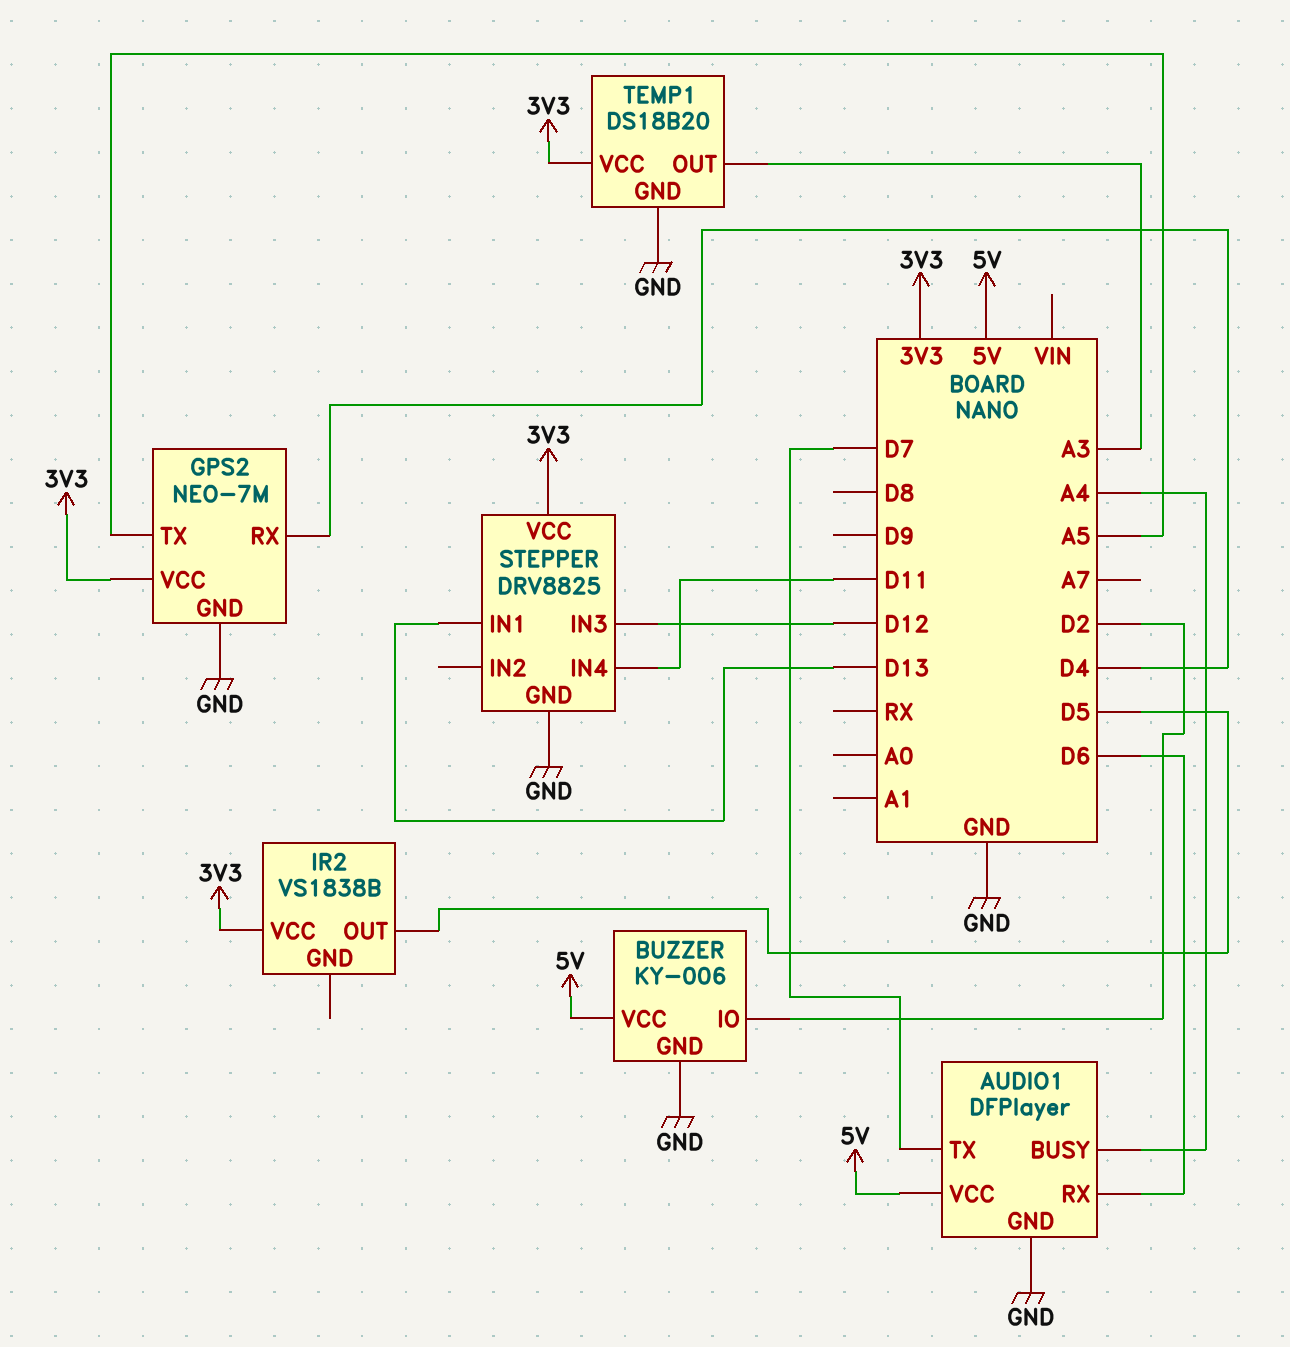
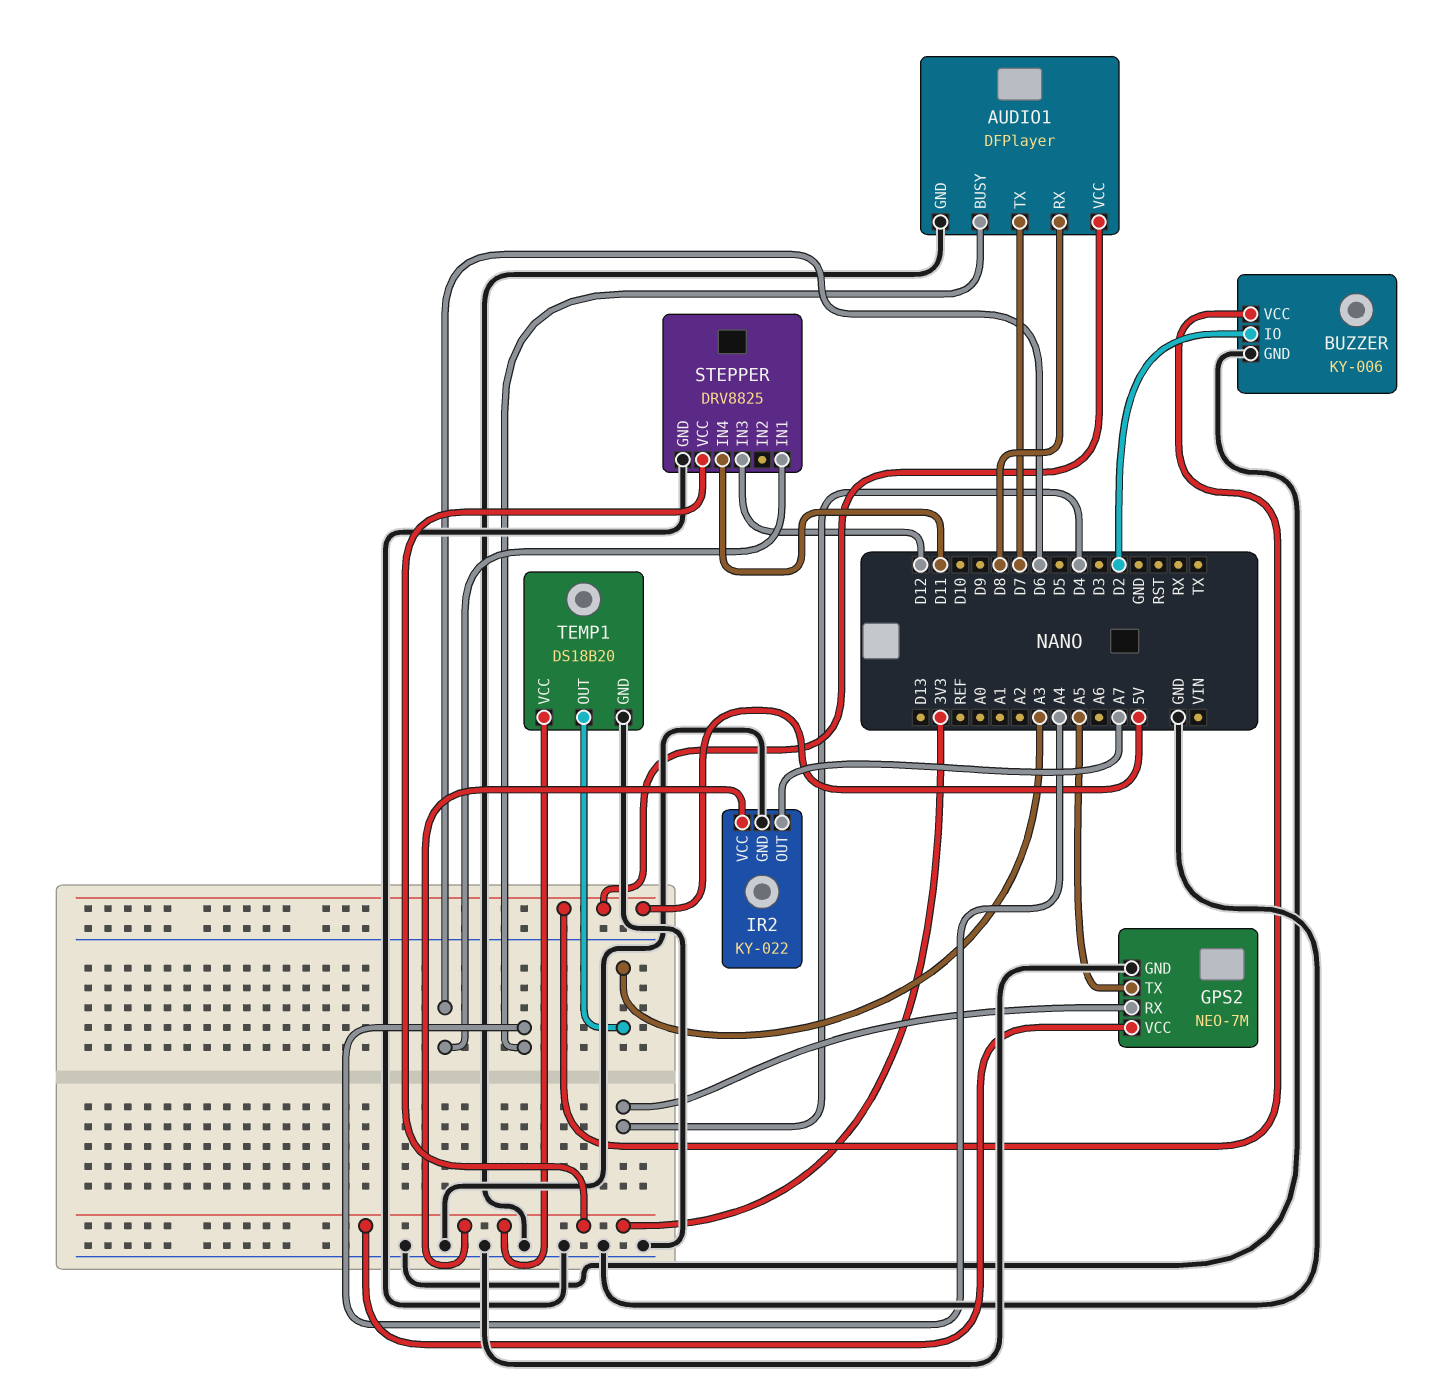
AUDIO1 pin RX: D6 -> D8
IR2: VS1838B -> KY-022
IR2 pin GND: none -> GND
IR2 pin OUT: D5 -> A7
STEPPER pin IN1: D13 -> D6

